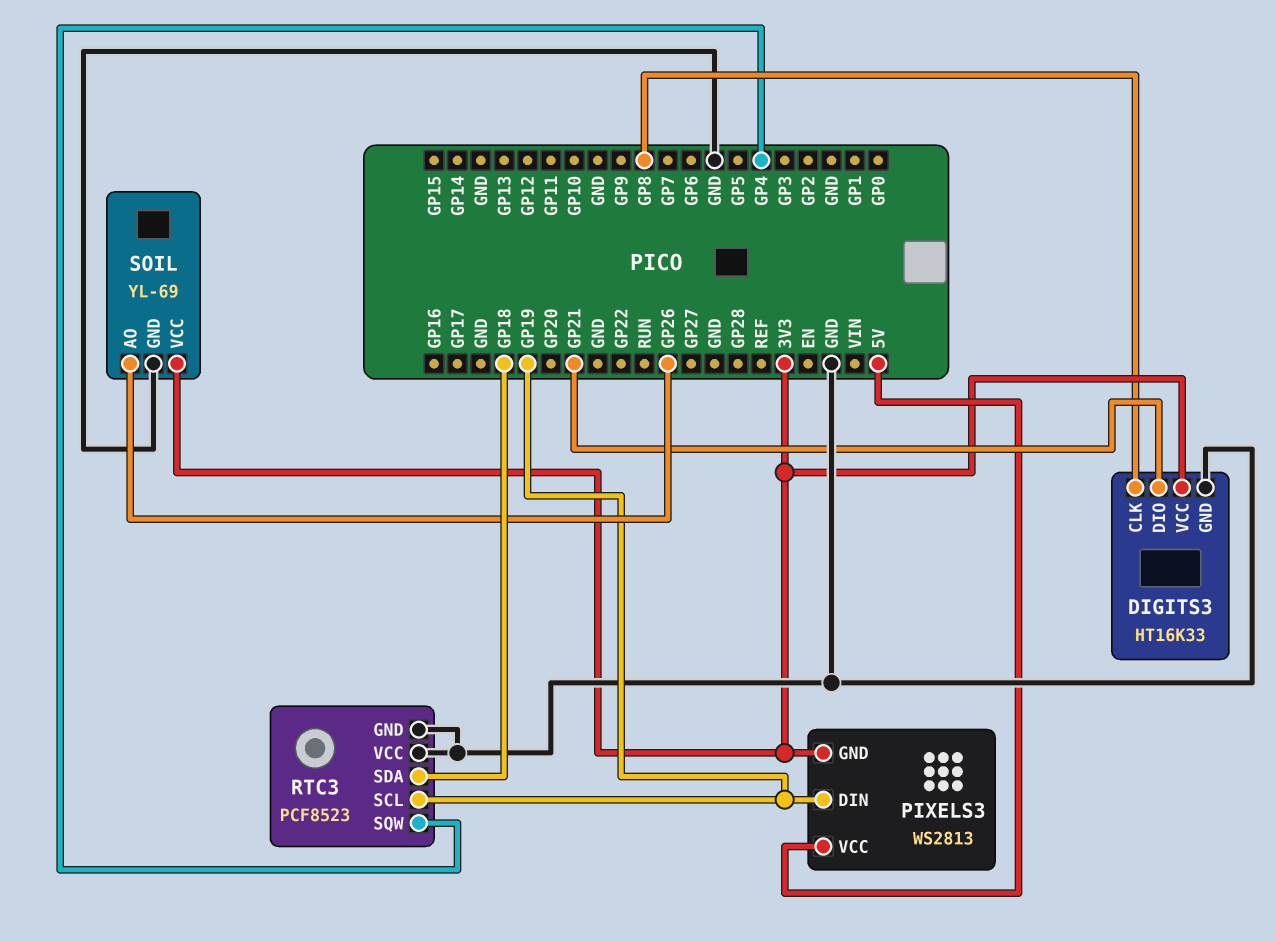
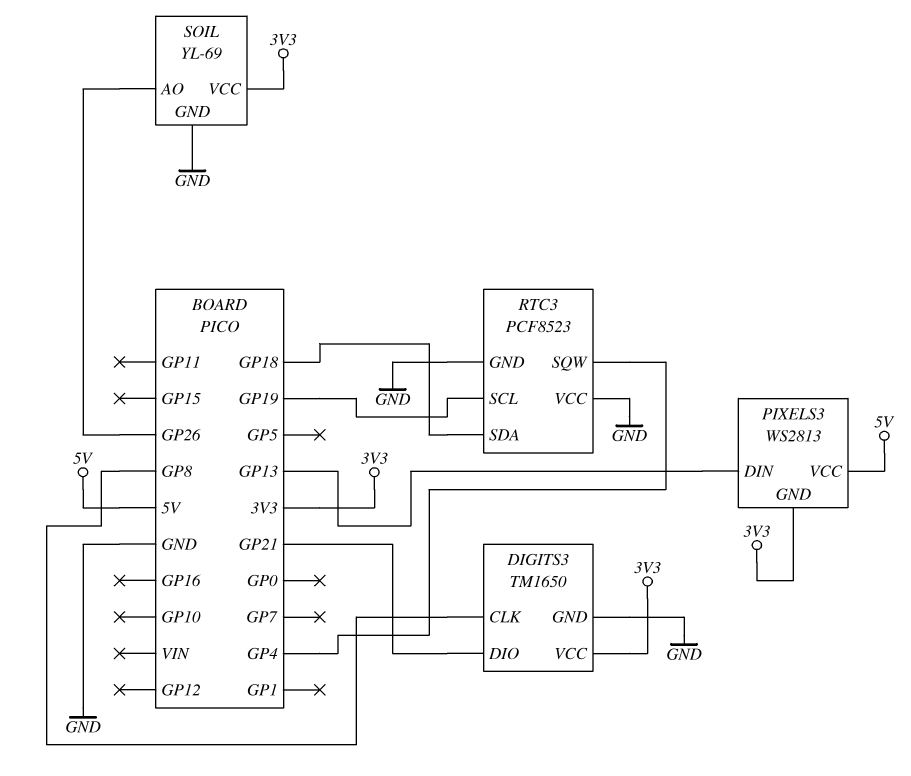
DIGITS3: HT16K33 -> TM1650
PIXELS3 pin DIN: GP19 -> GP13

